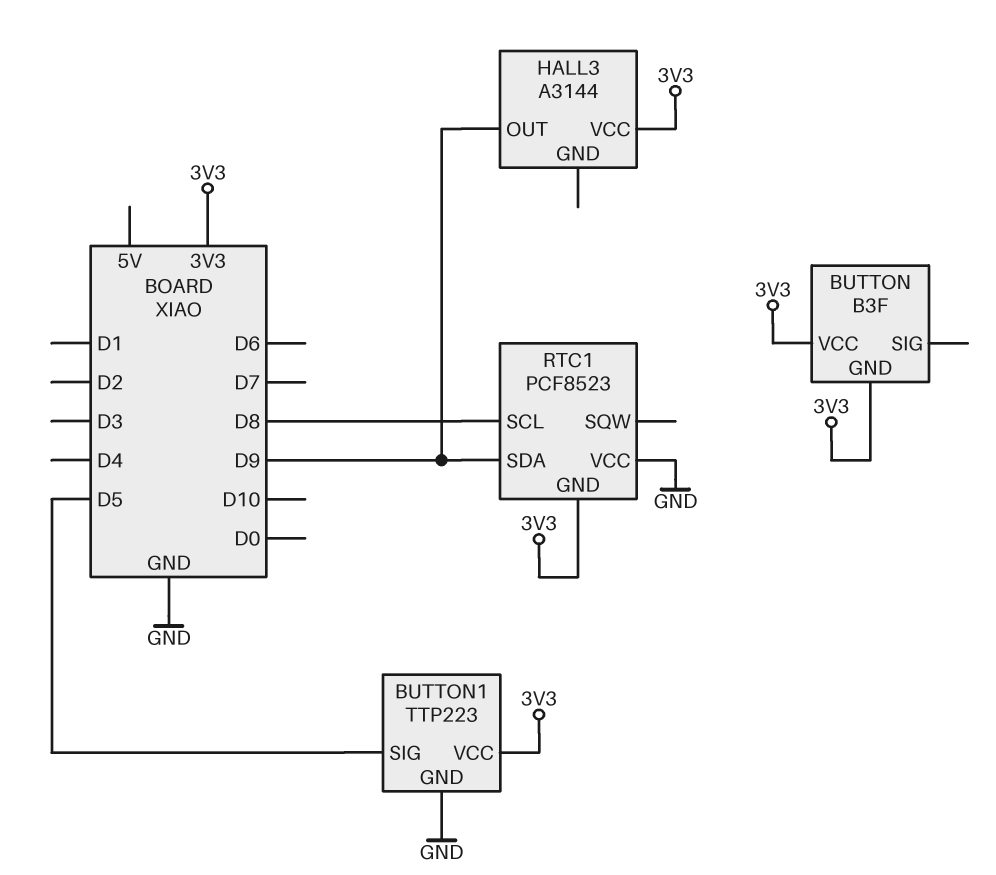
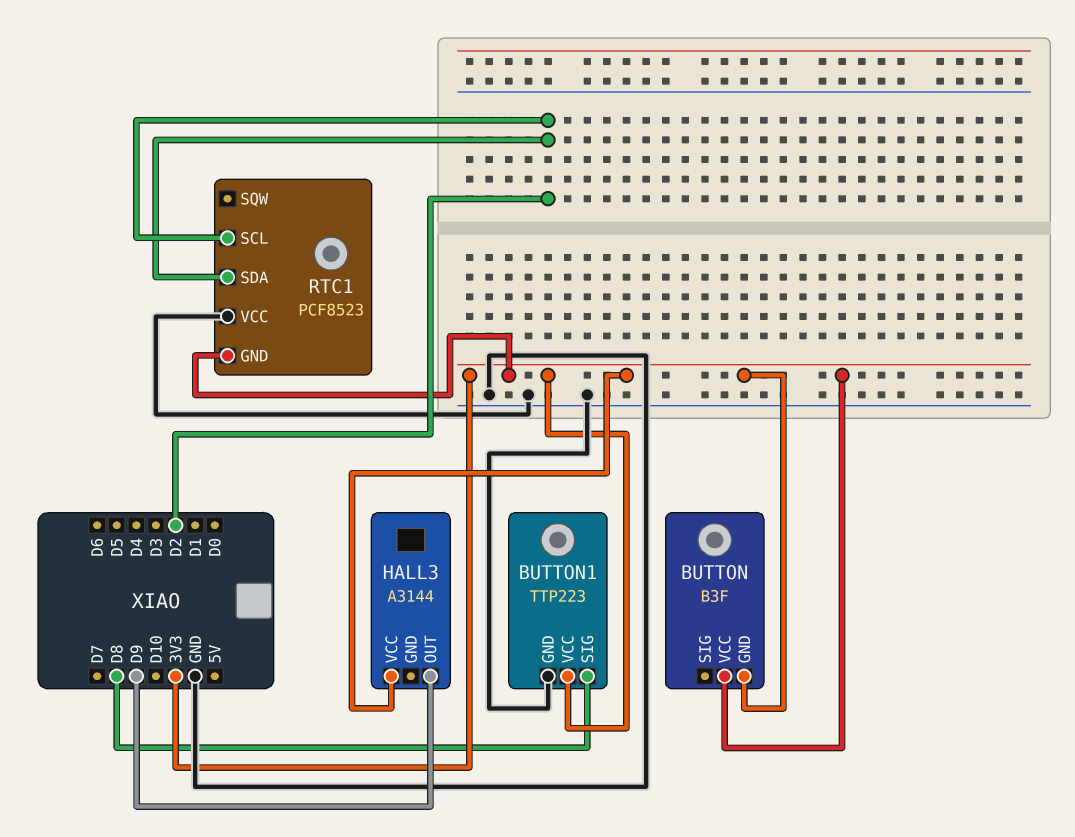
BUTTON1 pin SIG: D5 -> D8
RTC1 pin SCL: D8 -> D2
RTC1 pin SDA: D9 -> D2

